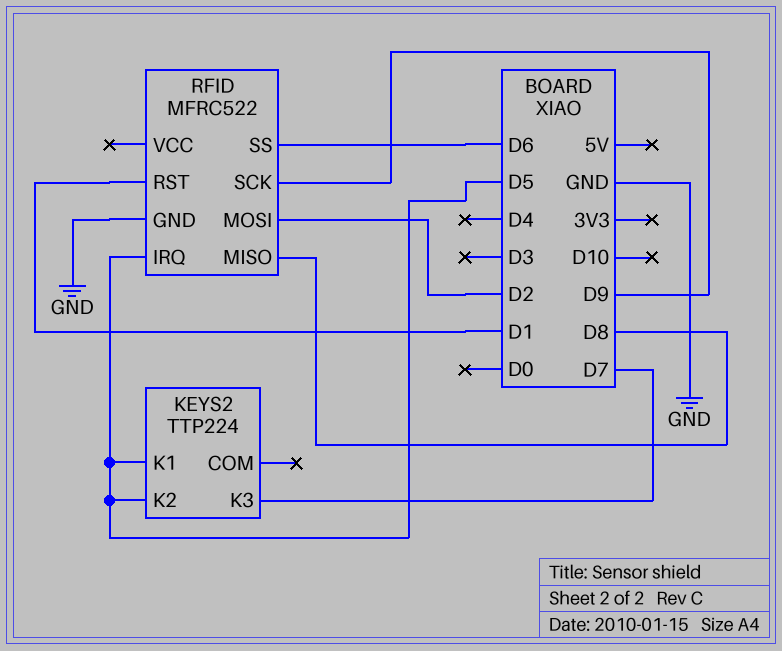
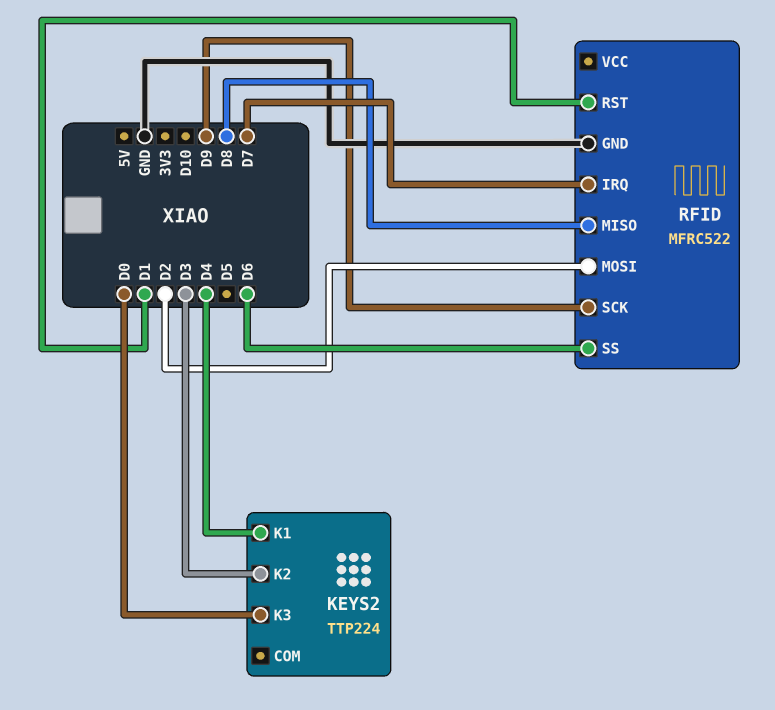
KEYS2 pin K1: D5 -> D4
KEYS2 pin K2: D5 -> D3
KEYS2 pin K3: D7 -> D0
RFID pin IRQ: D5 -> D7

